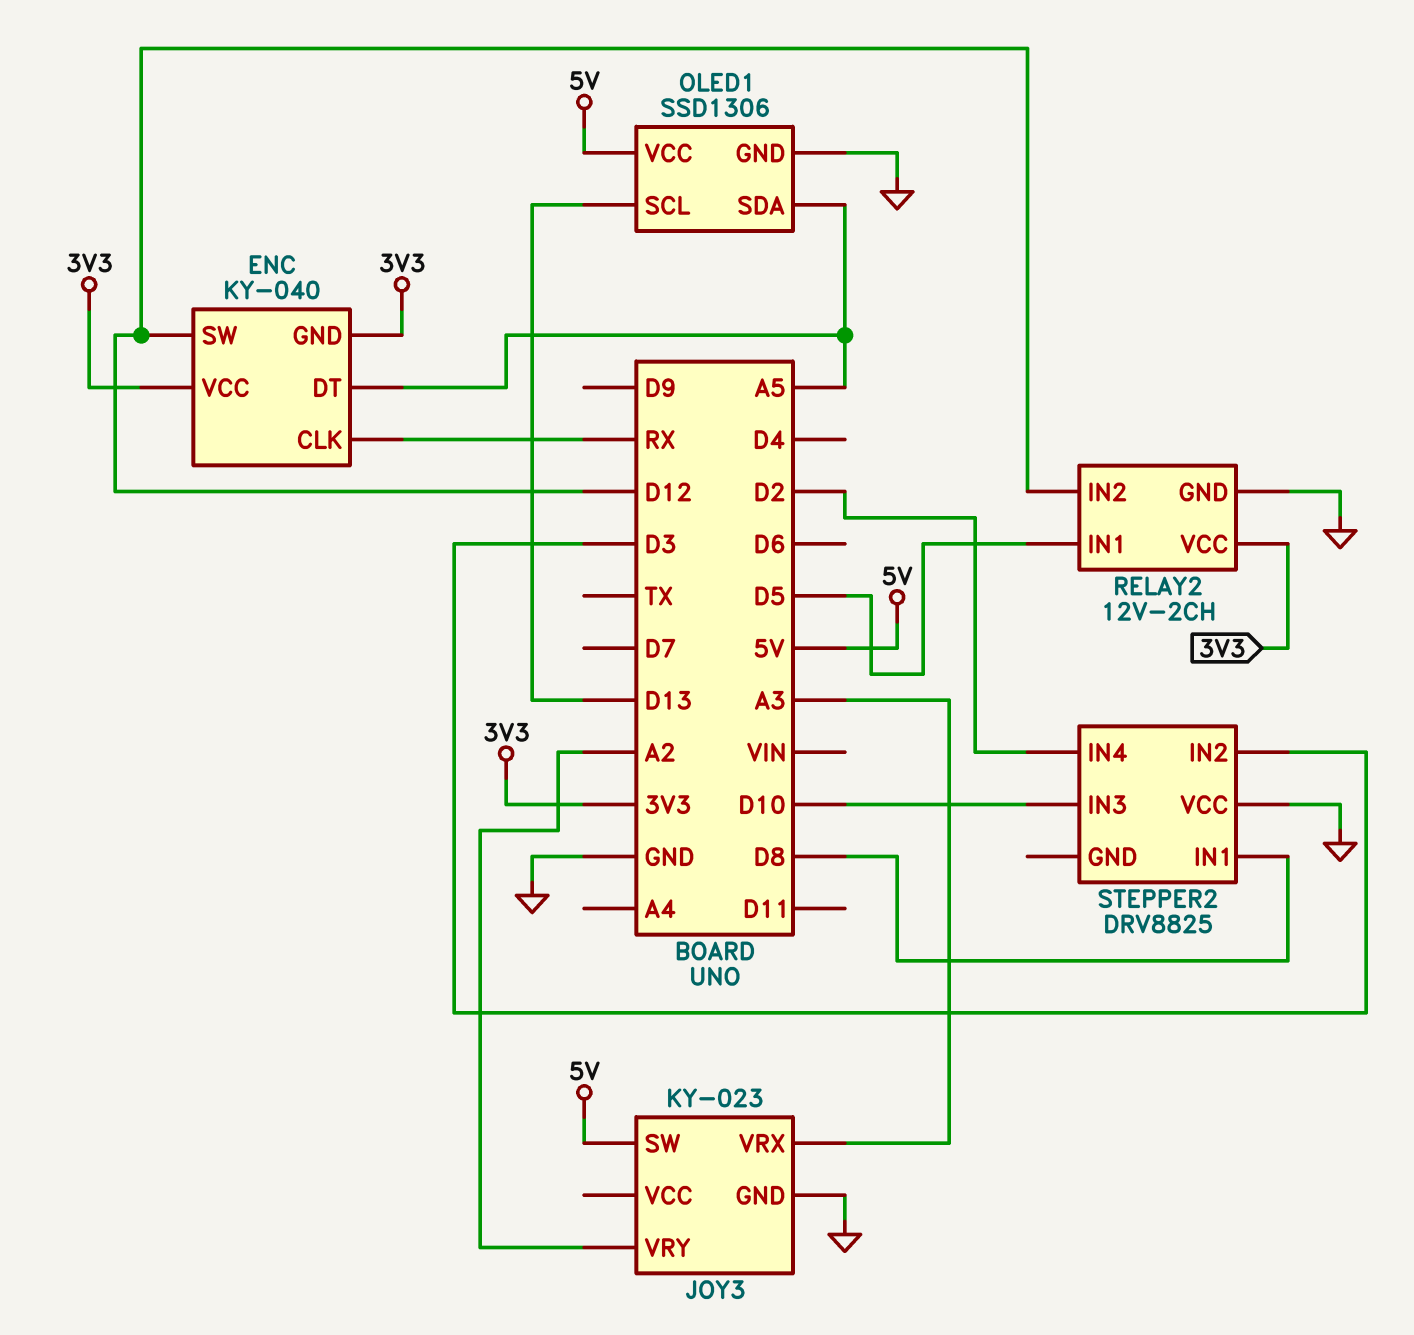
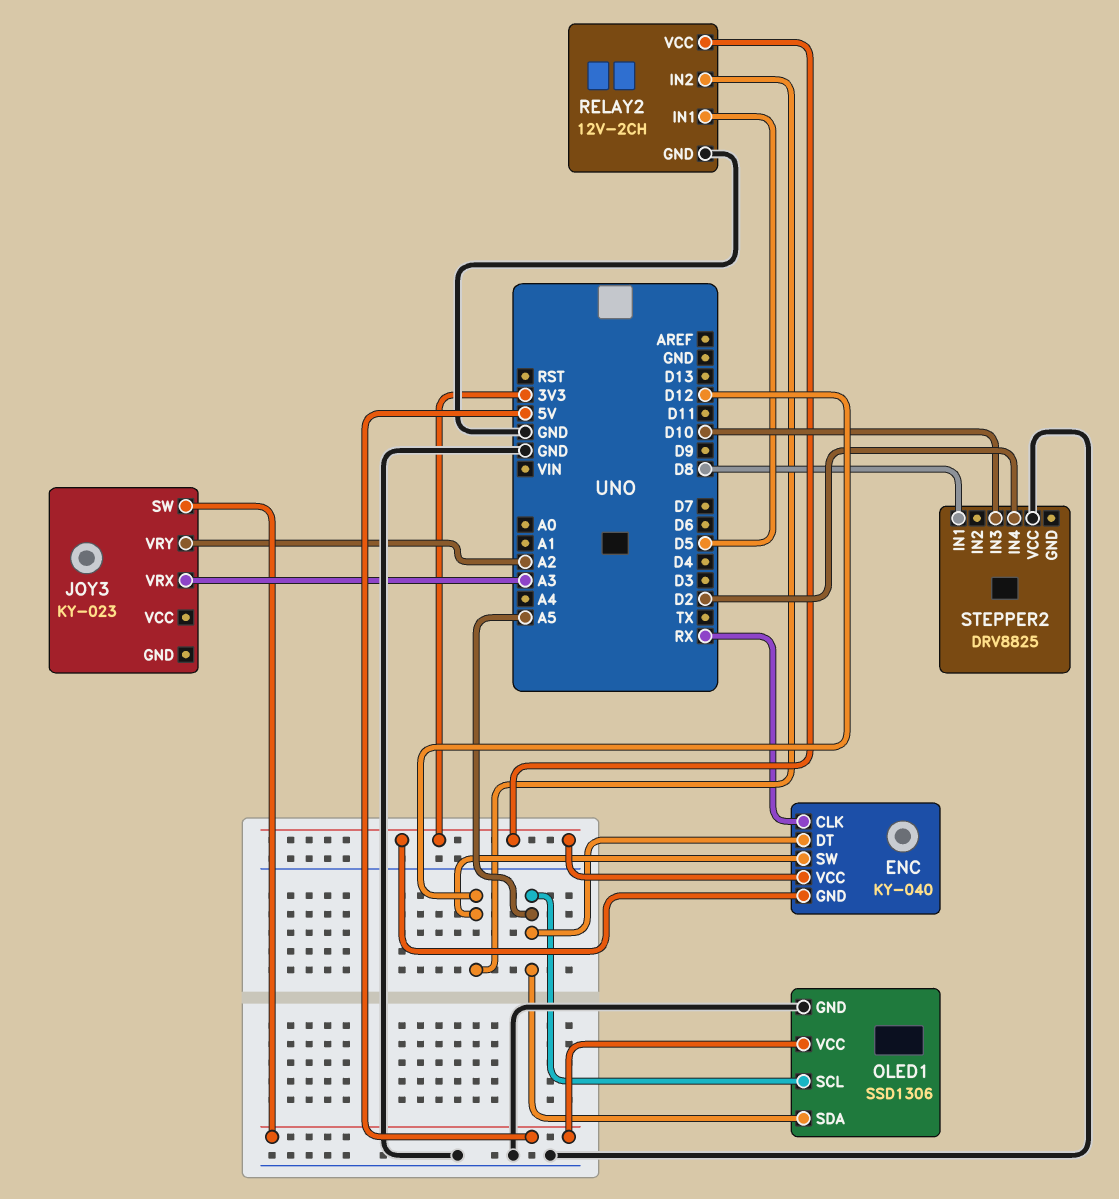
JOY3 pin GND: GND -> none
OLED1 pin SCL: D13 -> A5
STEPPER2 pin IN2: D3 -> none

